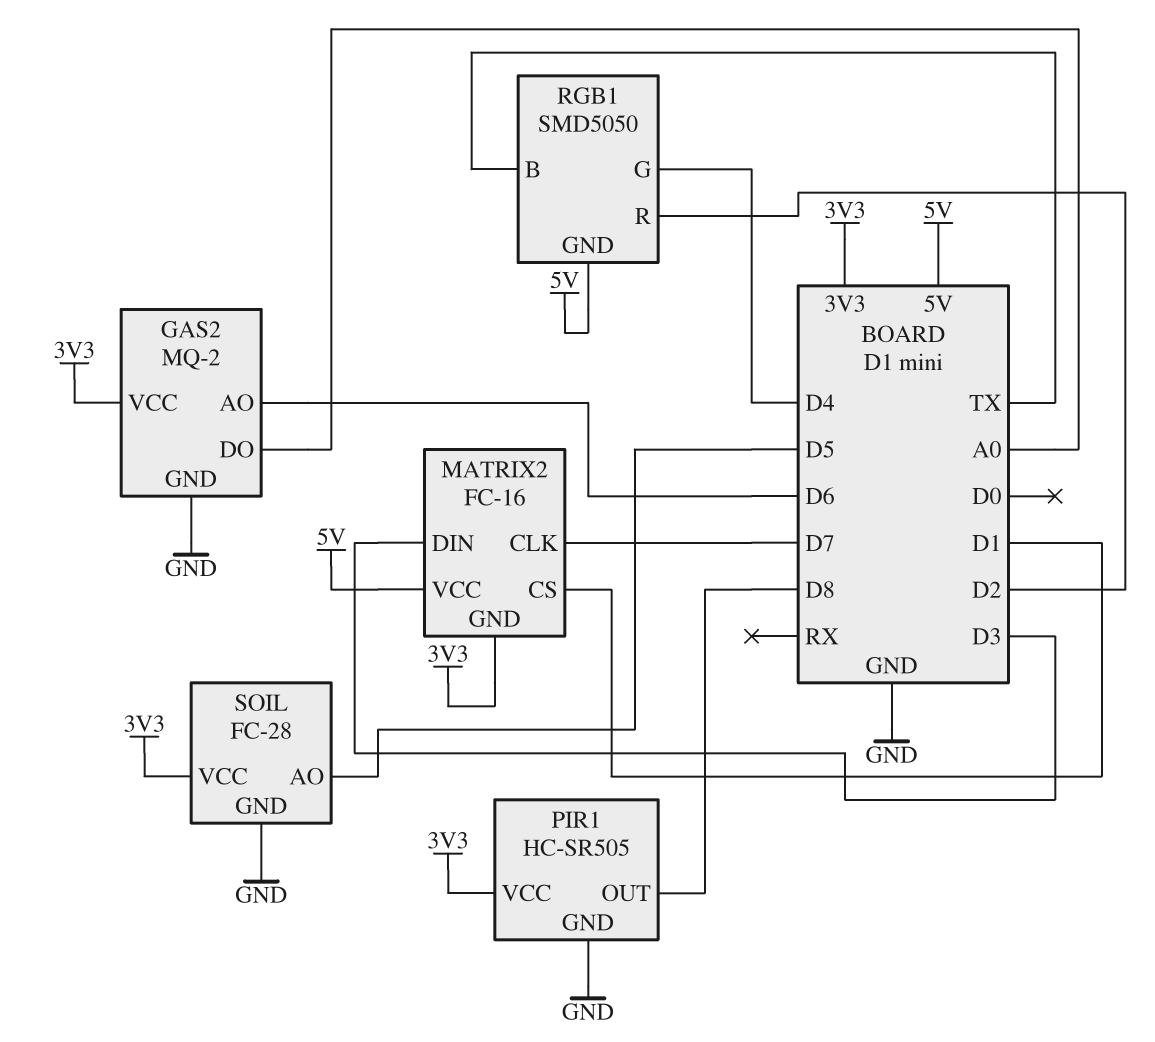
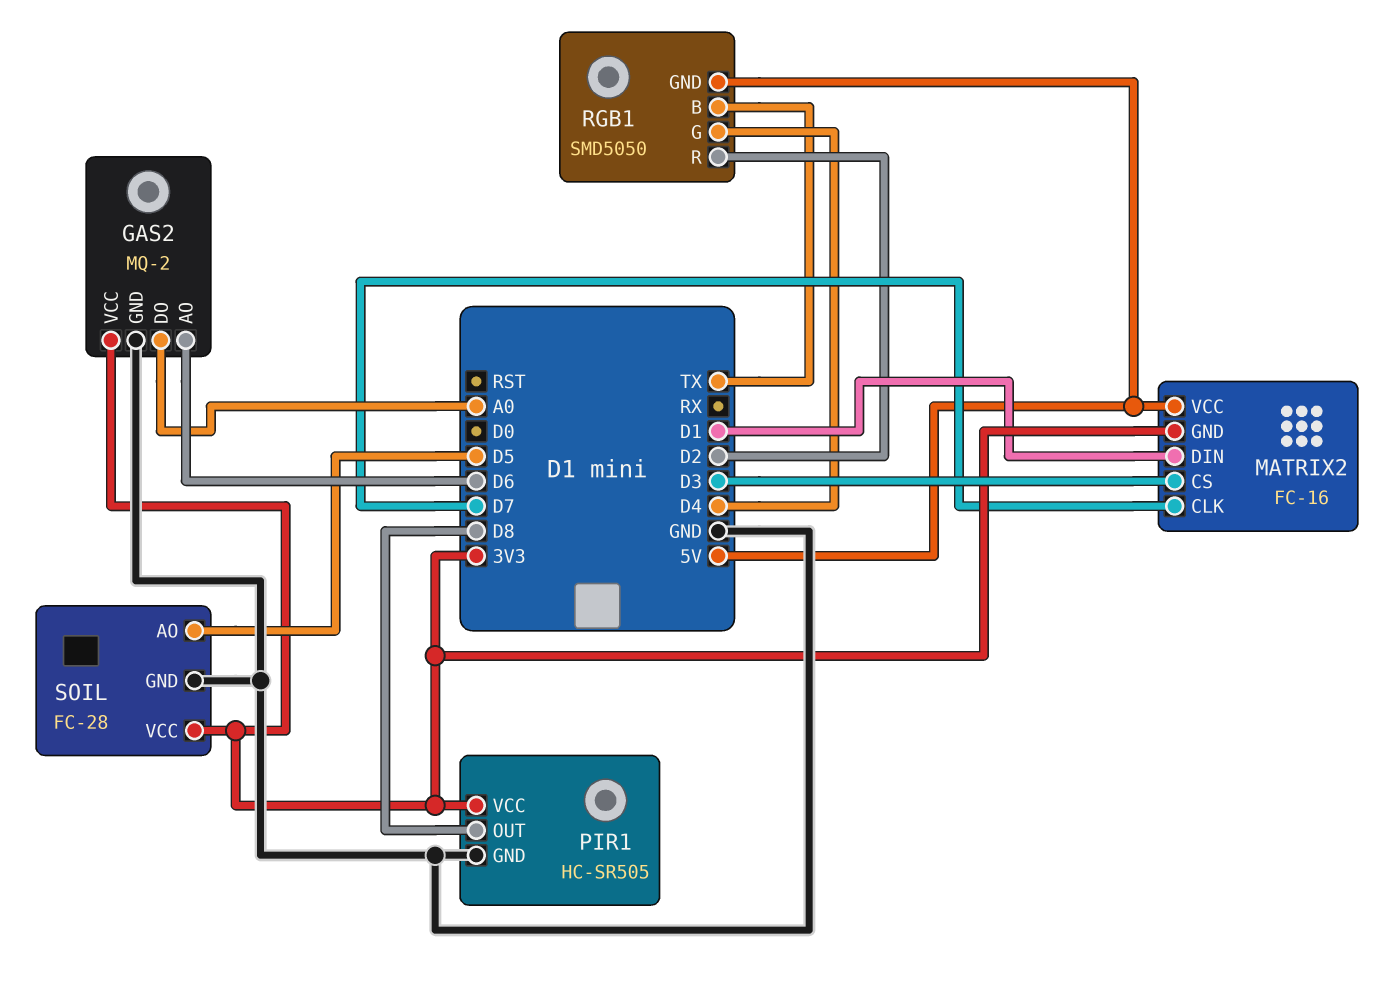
MATRIX2 pin CS: D1 -> D3
MATRIX2 pin DIN: D3 -> D1

